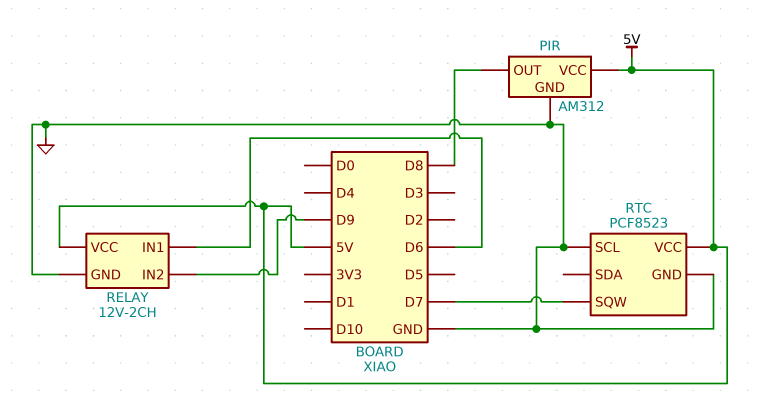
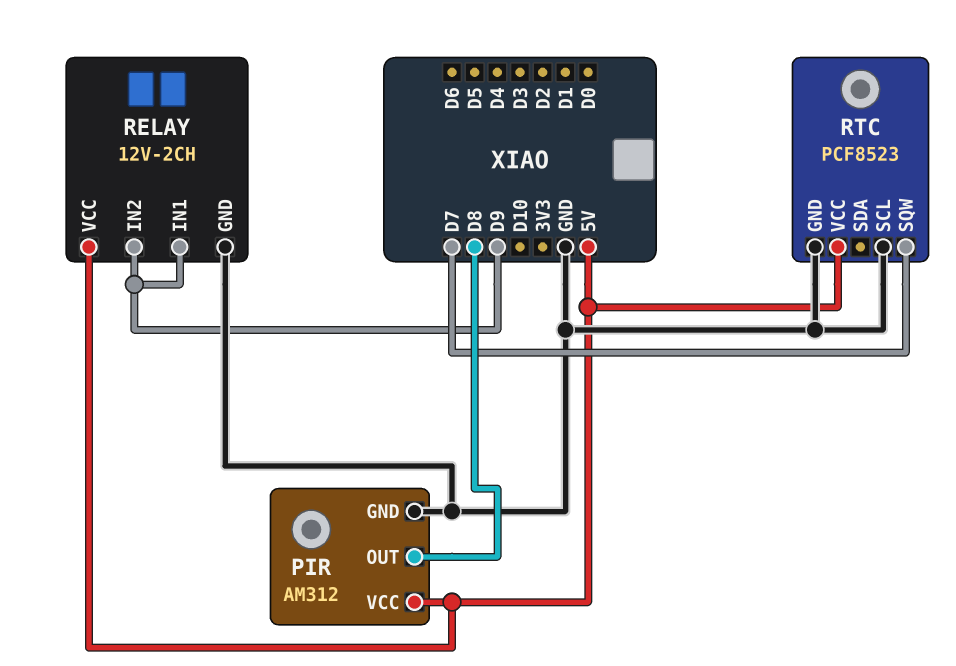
RELAY pin IN1: D6 -> D9

